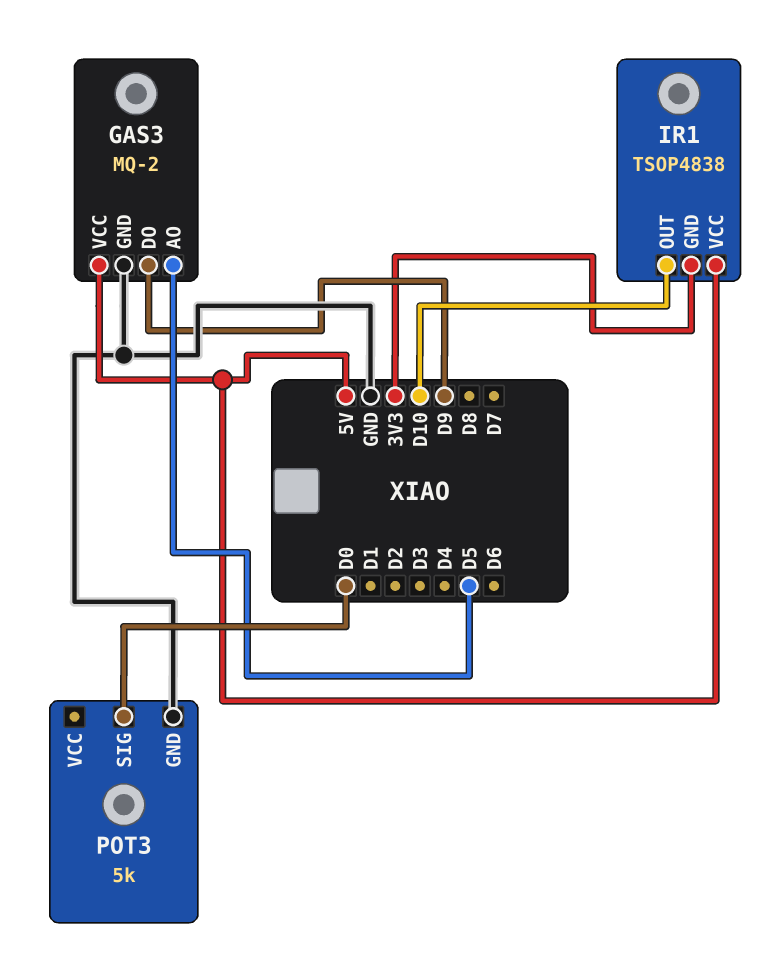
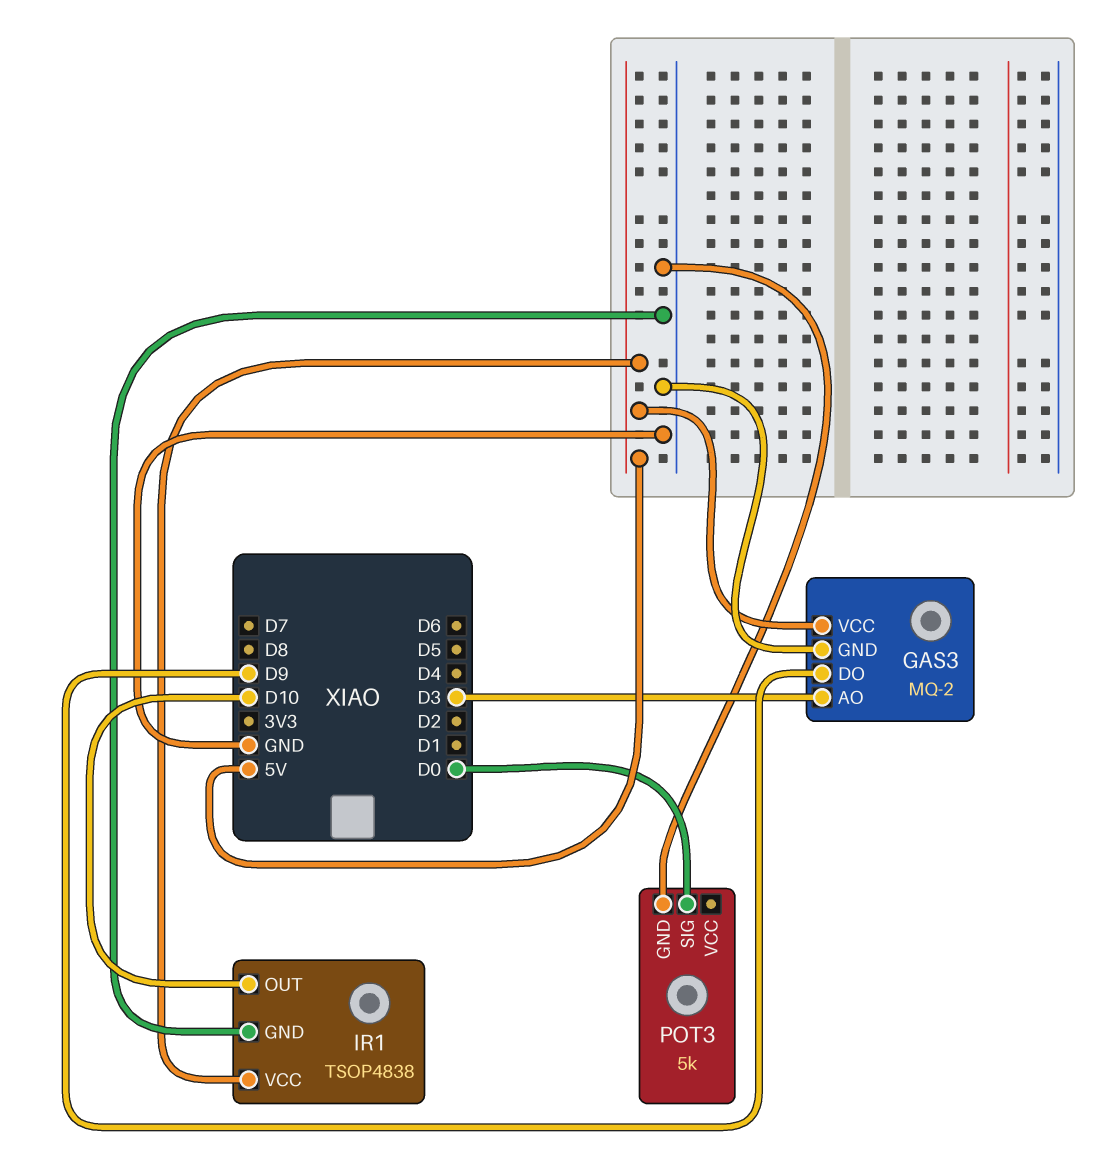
GAS3 pin AO: D5 -> D3
IR1 pin GND: 3V3 -> GND

